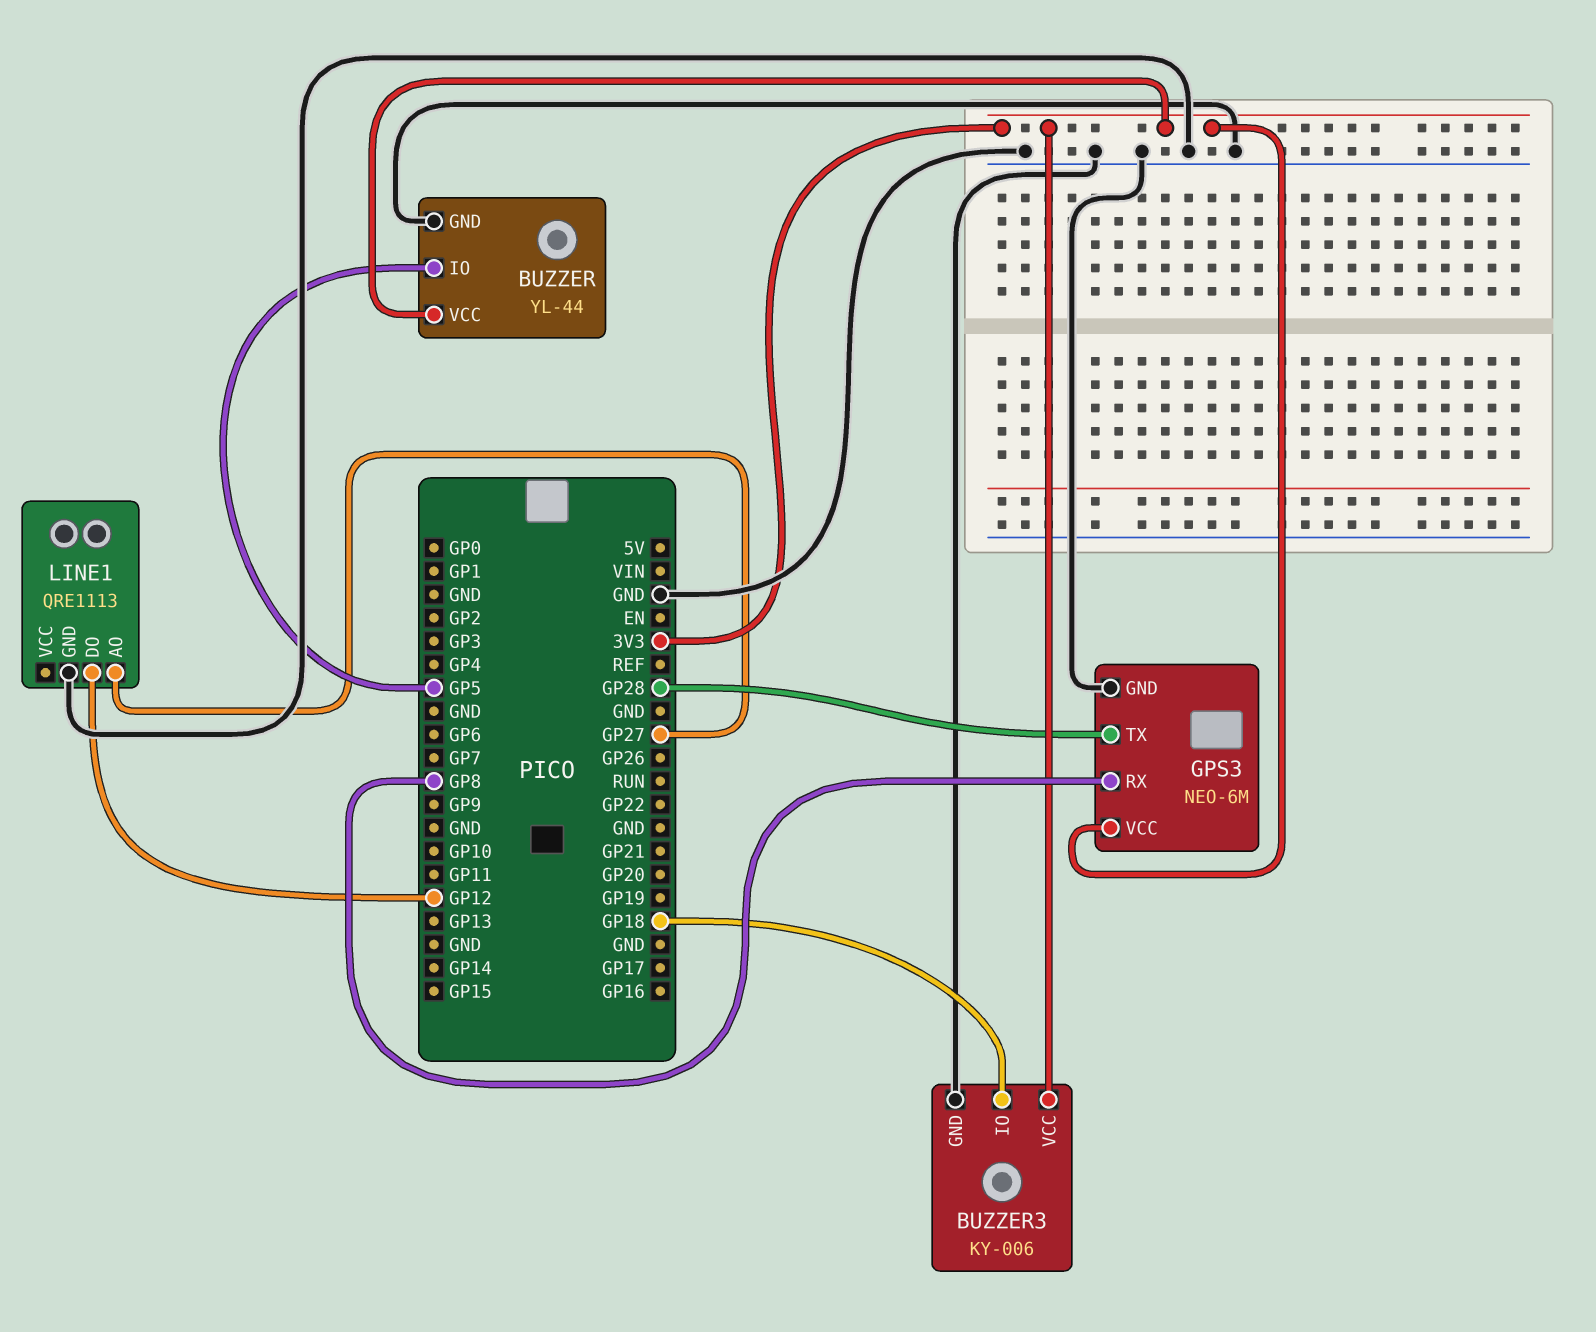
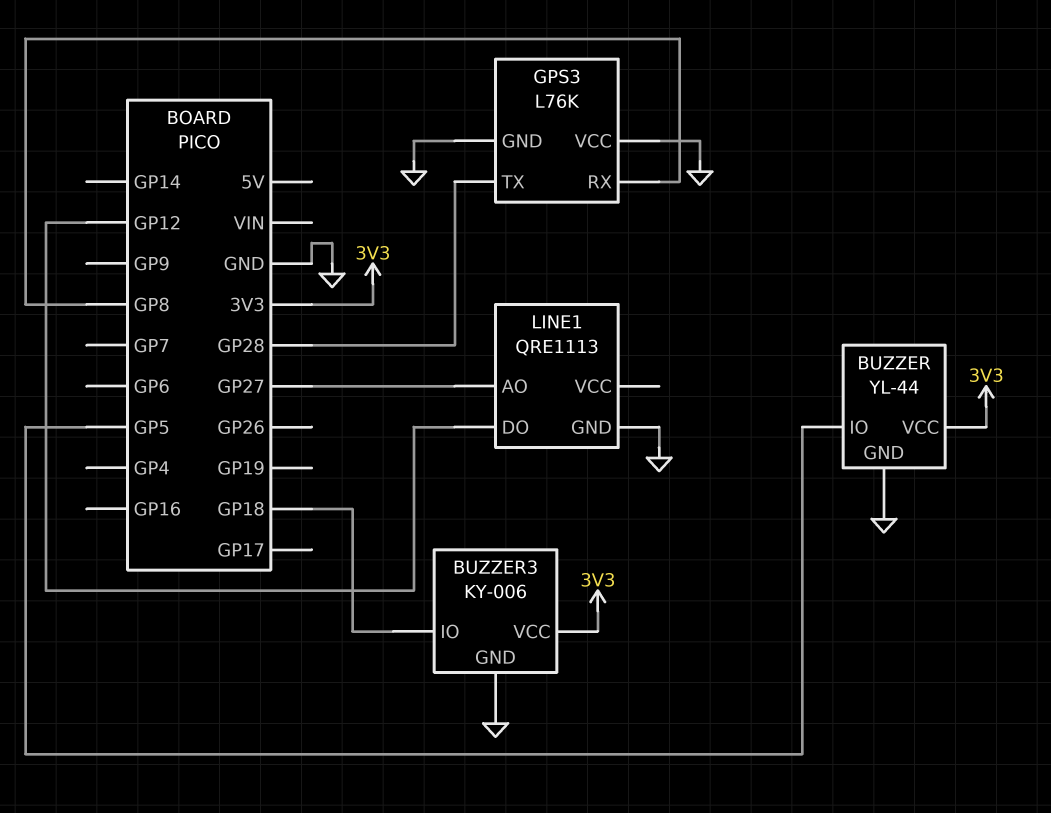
GPS3: NEO-6M -> L76K
GPS3 pin VCC: 3V3 -> GND

